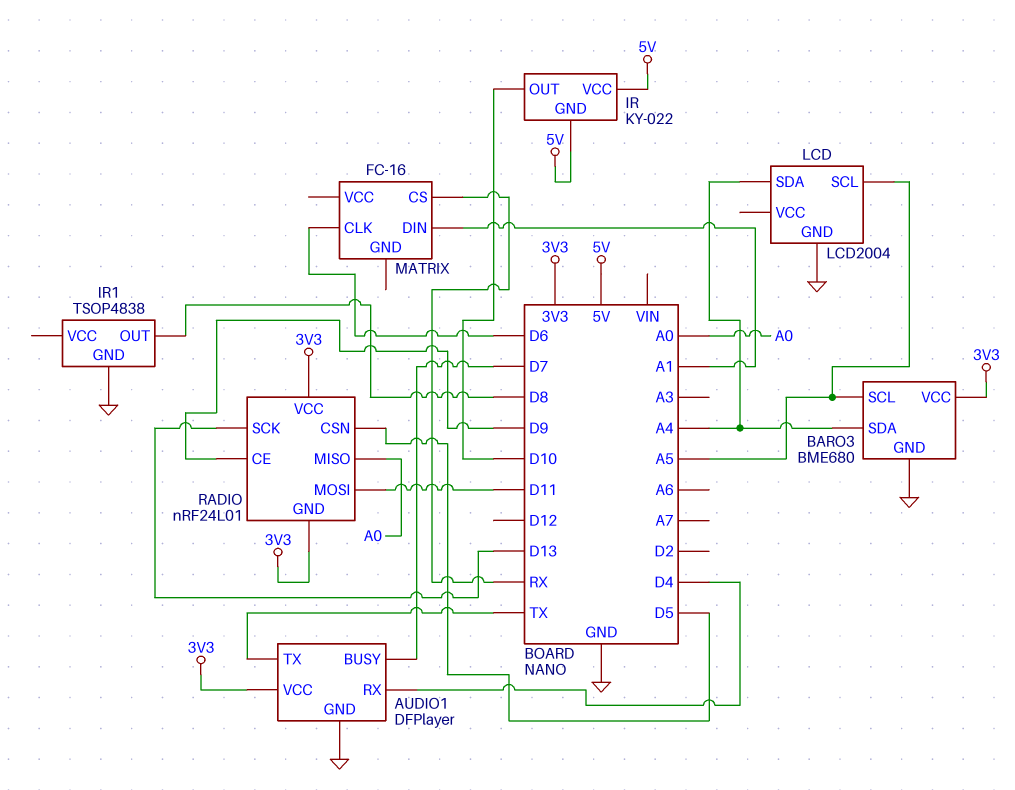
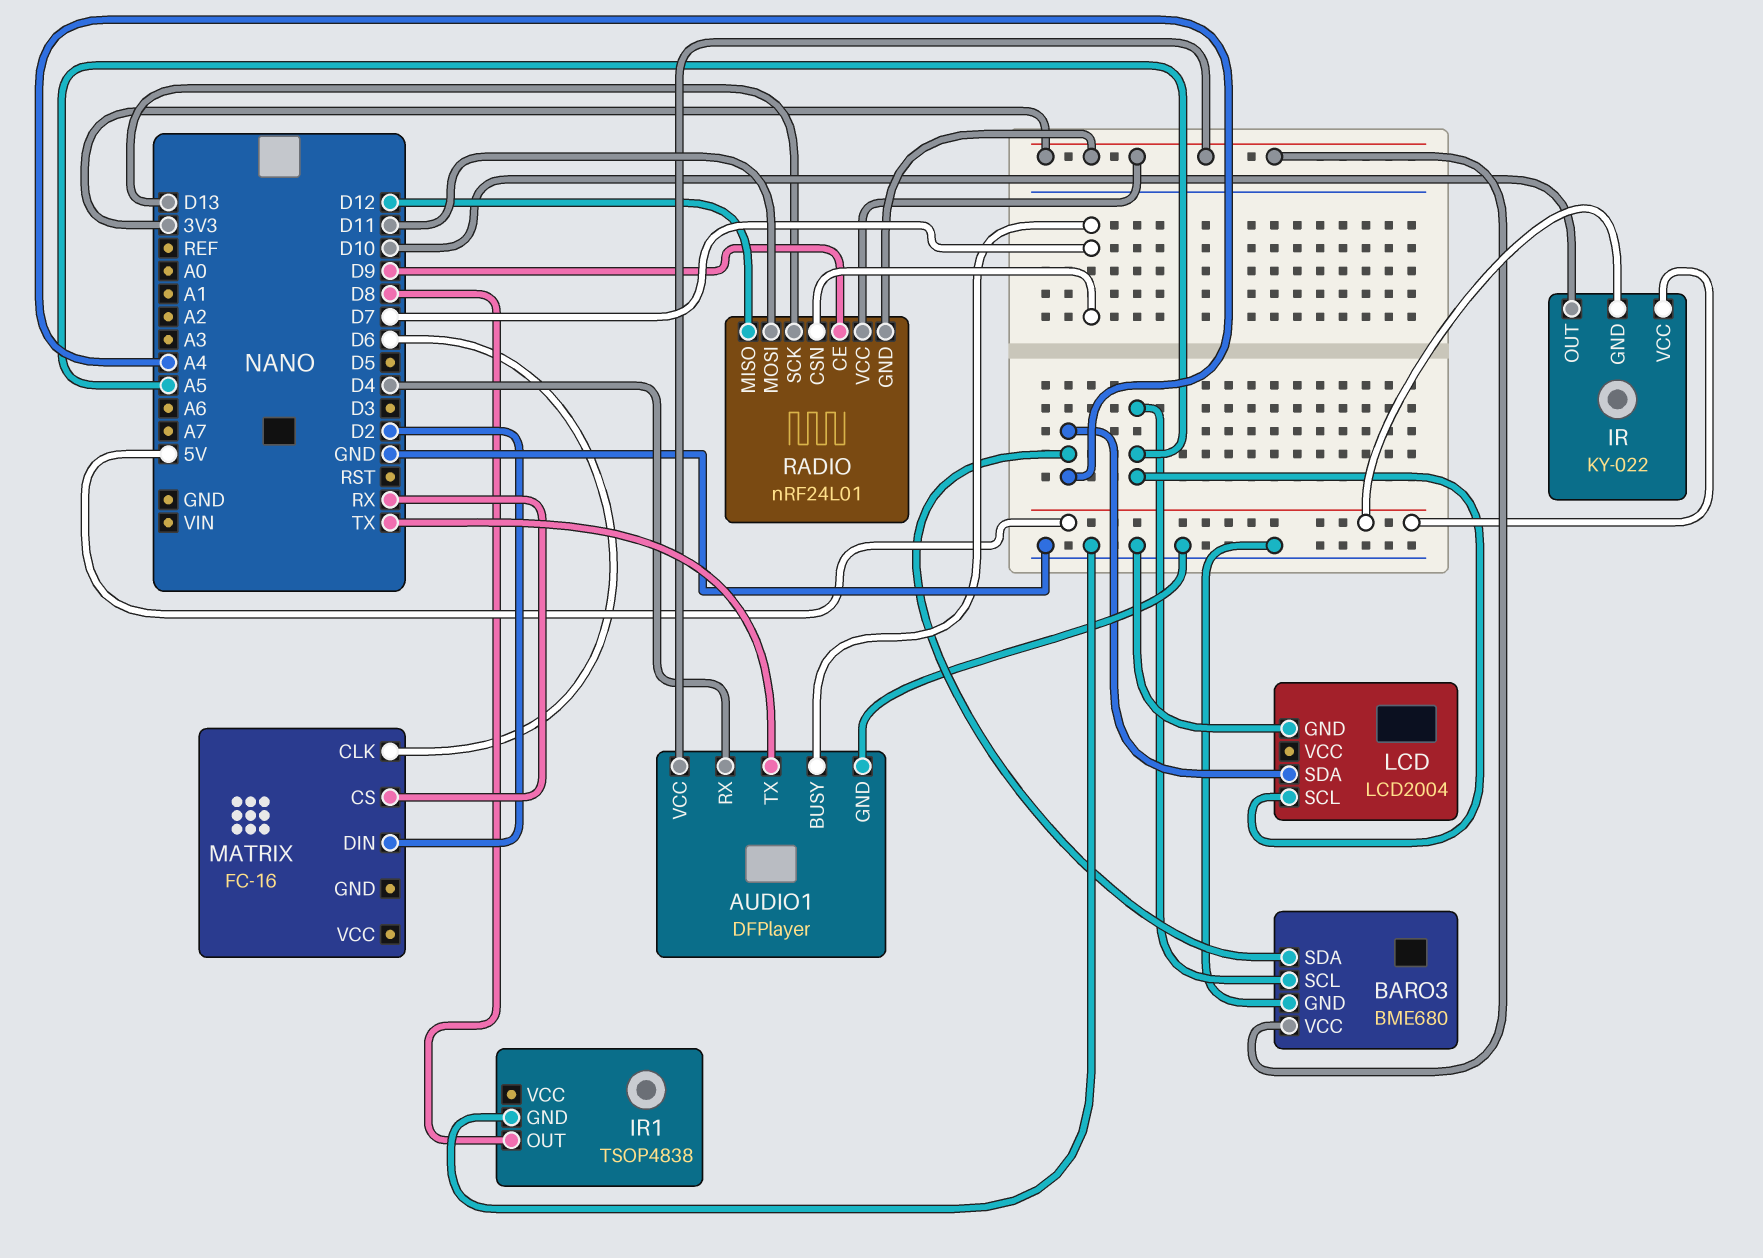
MATRIX pin DIN: A1 -> D2
RADIO pin CSN: D5 -> D7
RADIO pin MISO: A0 -> D12

